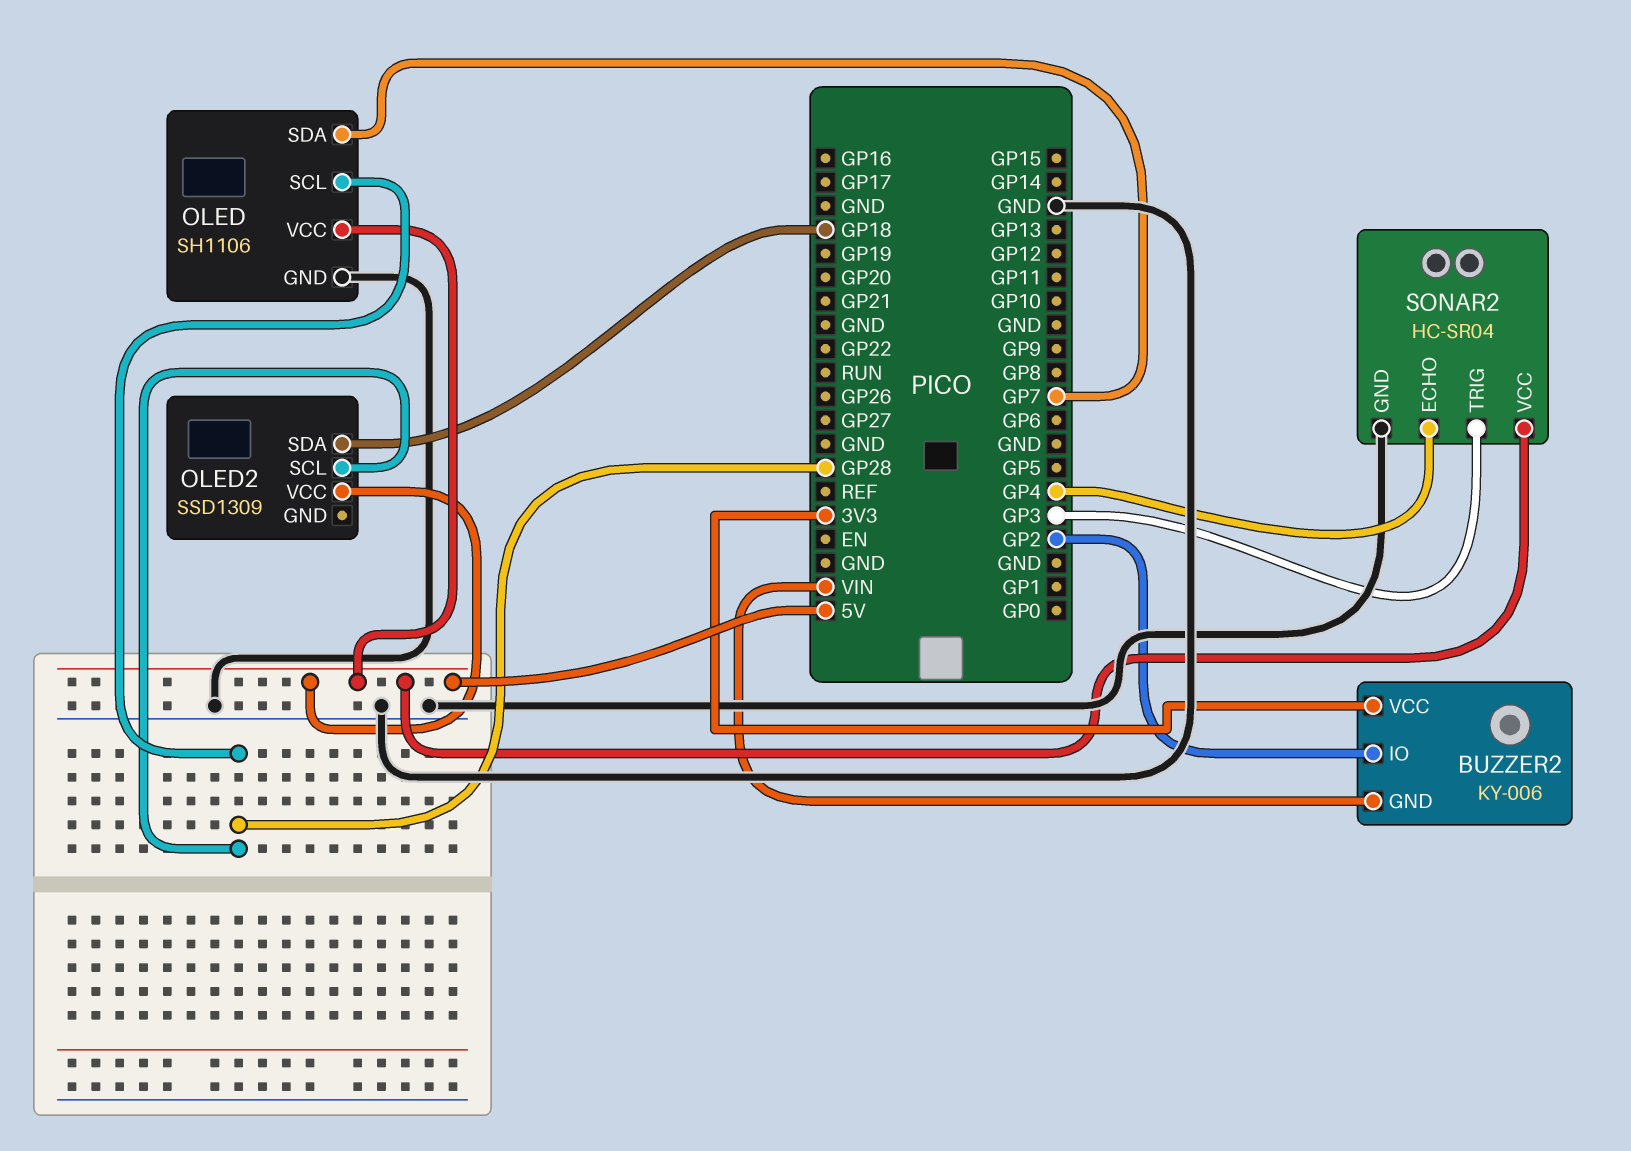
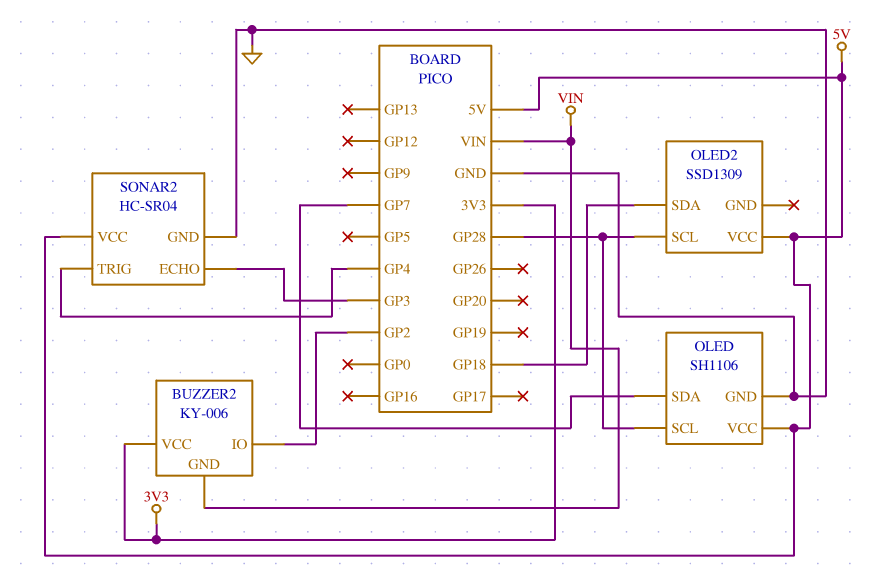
SONAR2 pin ECHO: GP4 -> GP3
SONAR2 pin TRIG: GP3 -> GP4

